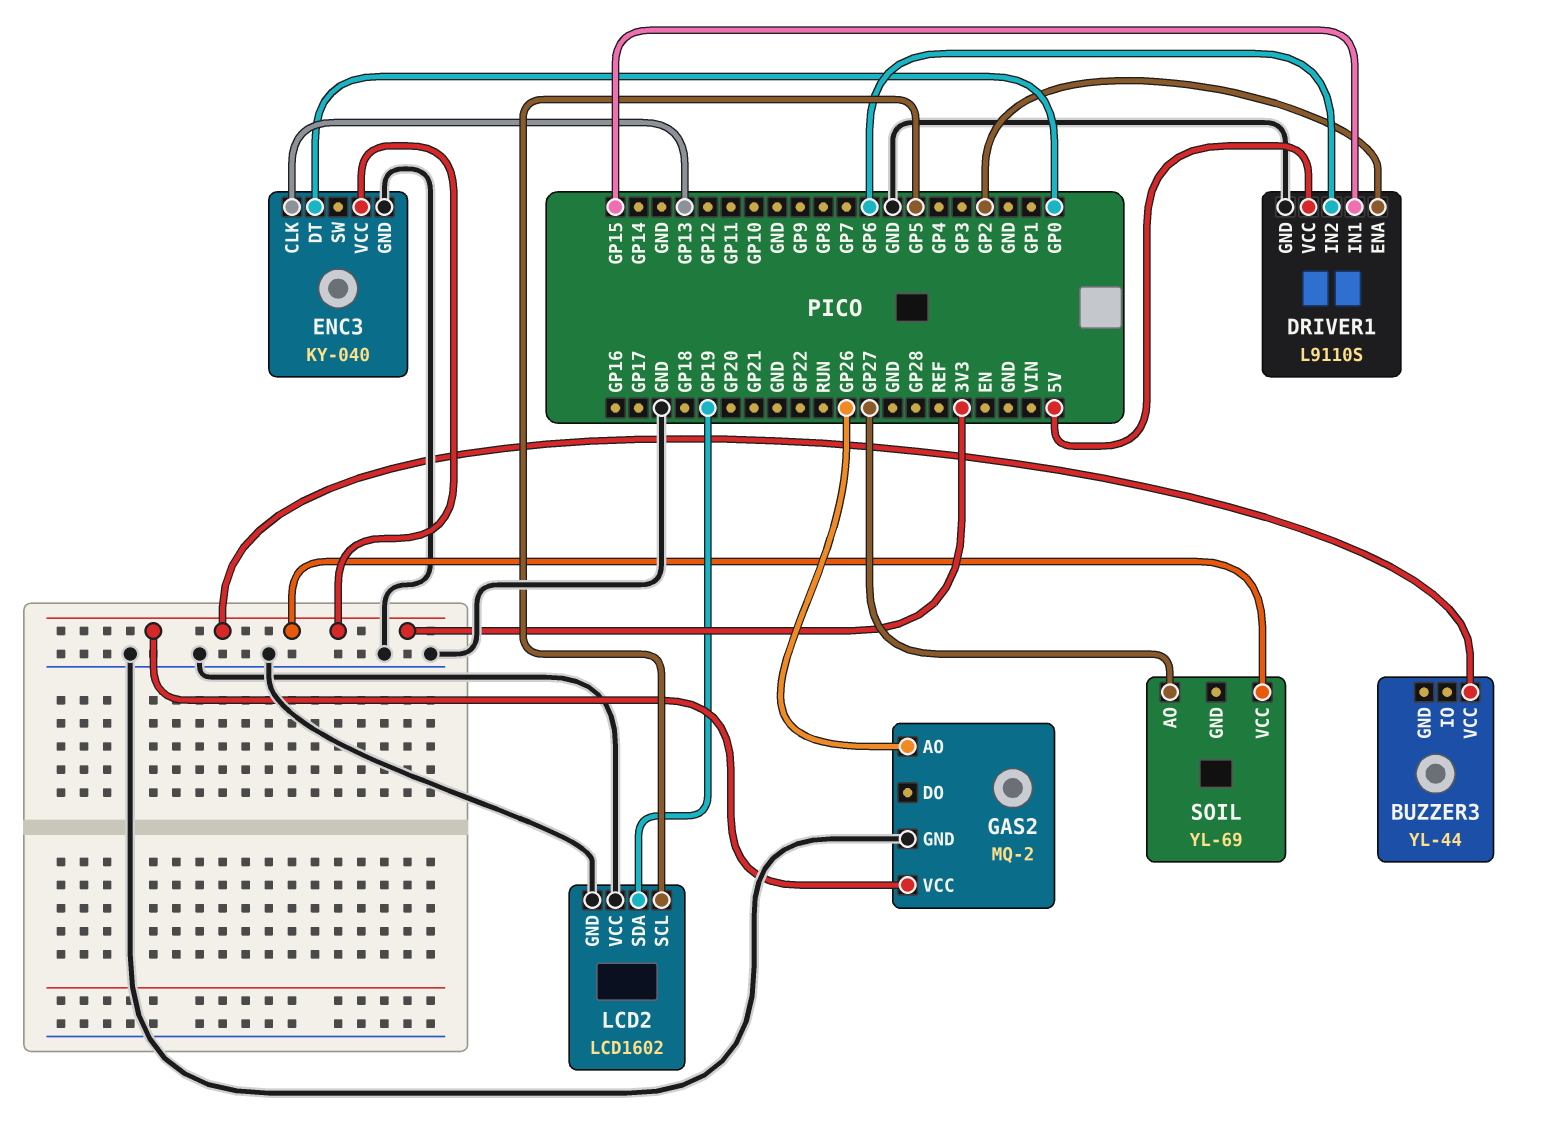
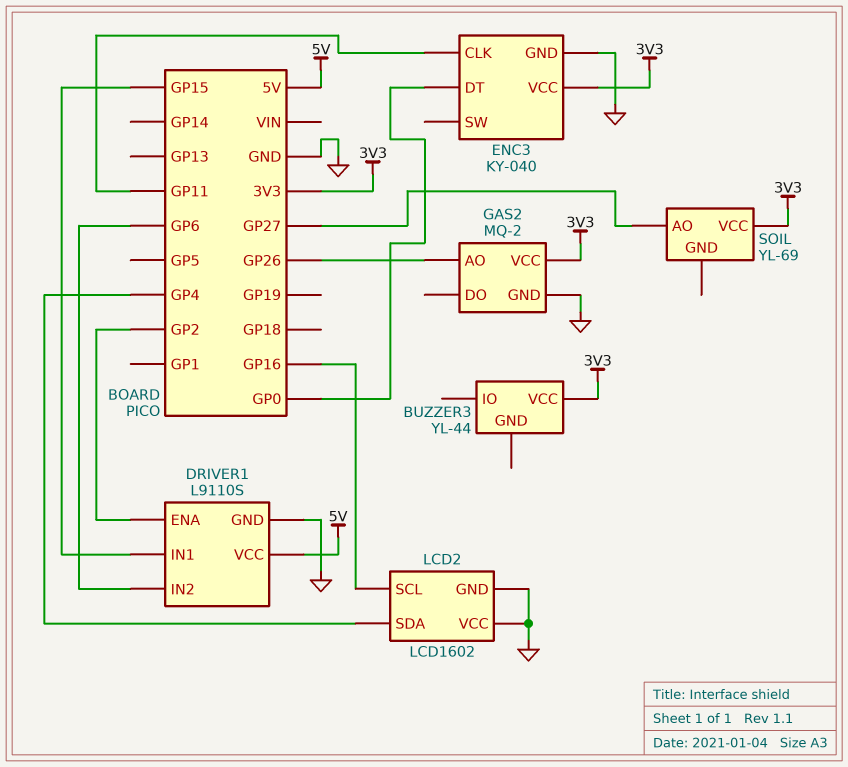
ENC3 pin CLK: GP13 -> GP11
LCD2 pin SCL: GP5 -> GP16
LCD2 pin SDA: GP19 -> GP4

